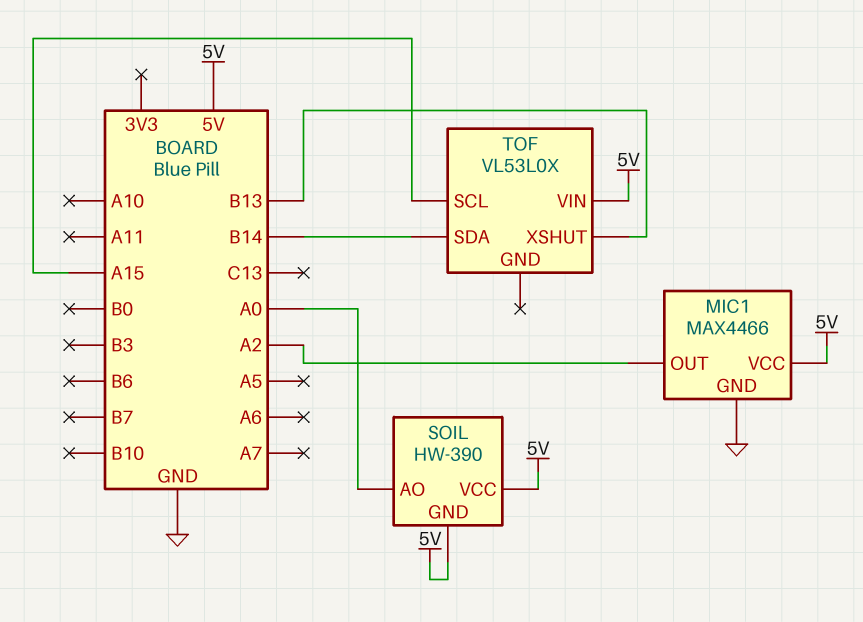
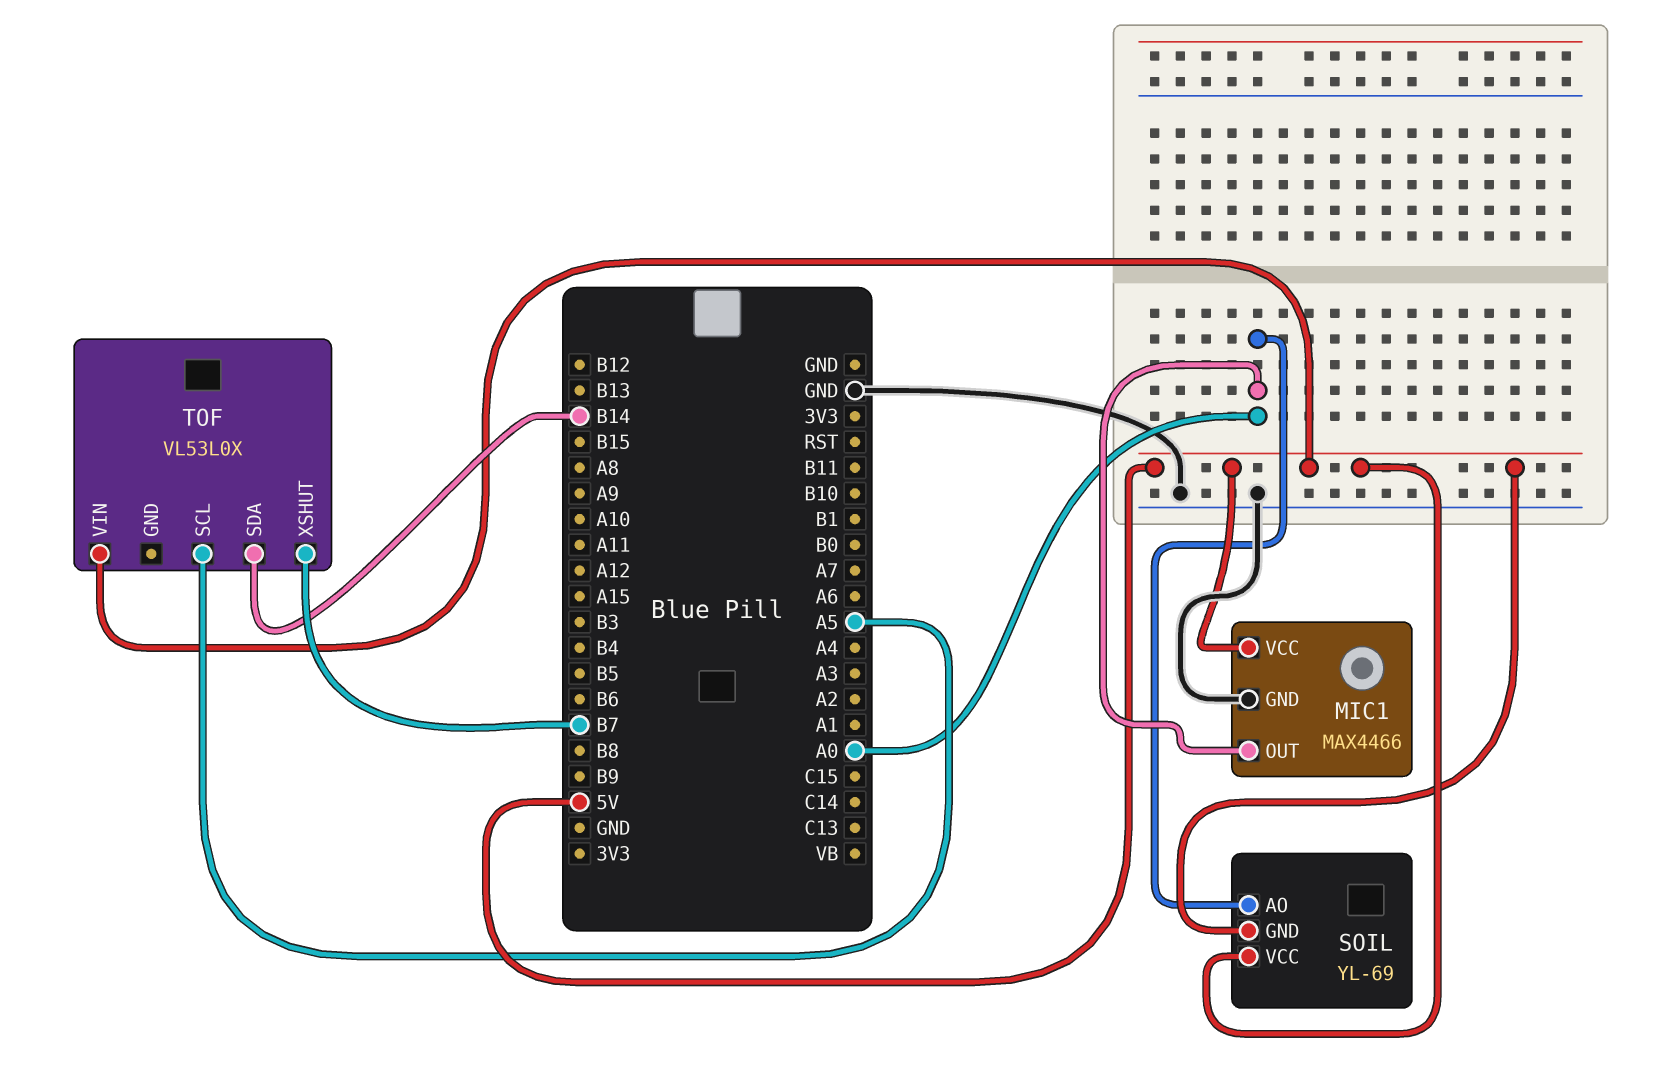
MIC1 pin OUT: A2 -> A0
SOIL: HW-390 -> YL-69
TOF pin SCL: A15 -> A5
TOF pin XSHUT: B13 -> B7

